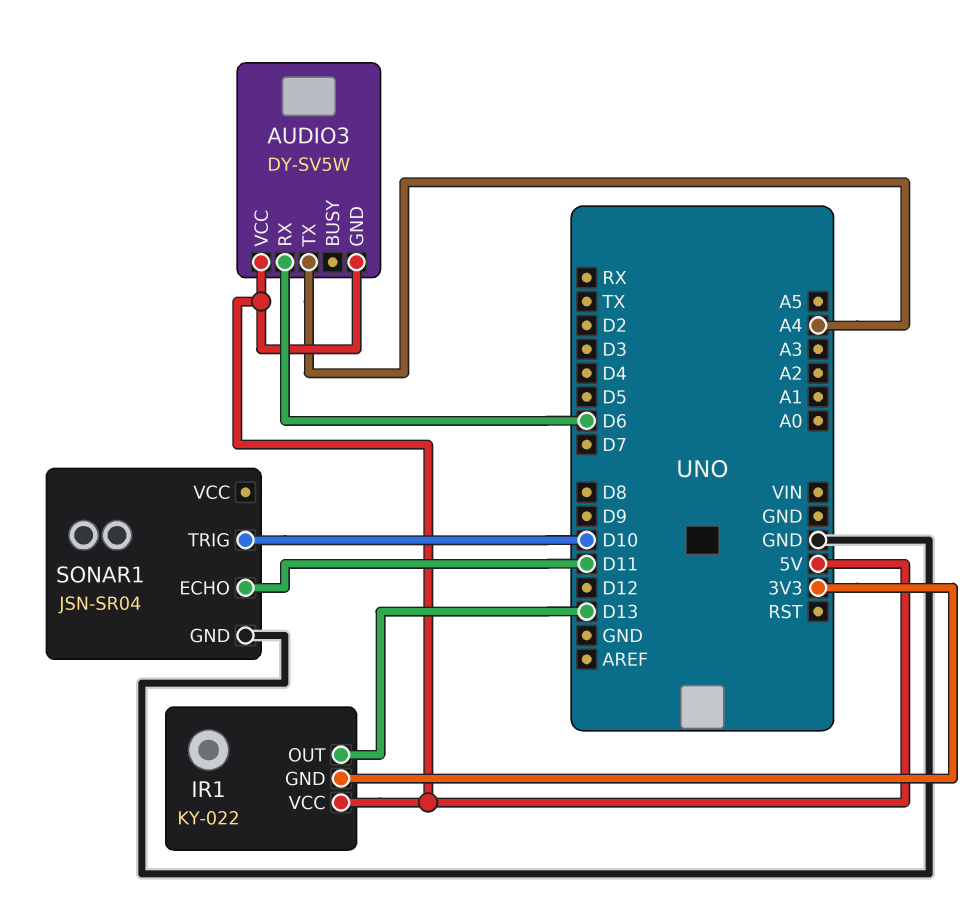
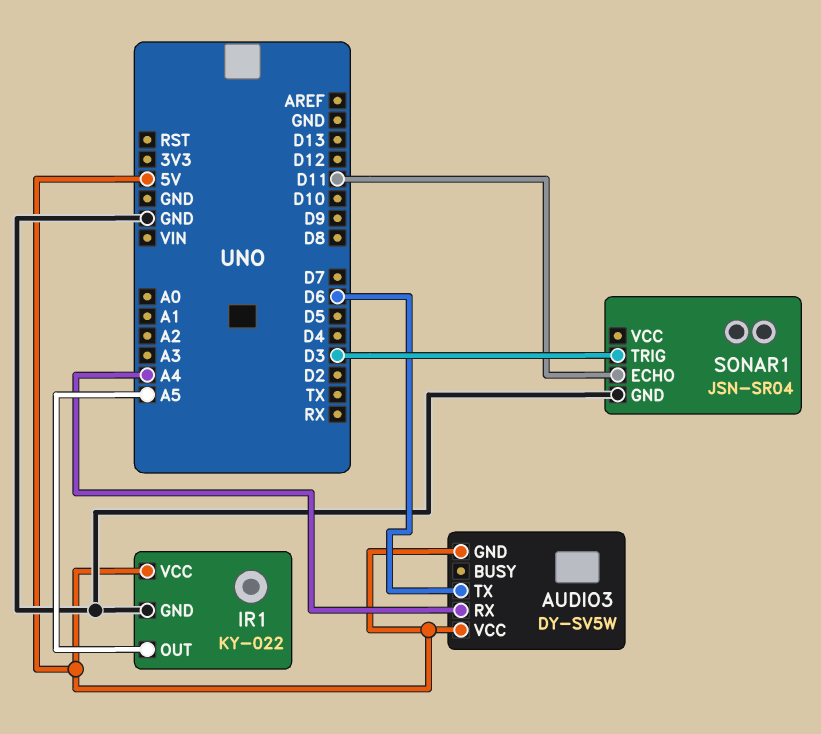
AUDIO3 pin RX: D6 -> A4
AUDIO3 pin TX: A4 -> D6
IR1 pin GND: 3V3 -> GND
IR1 pin OUT: D13 -> A5
SONAR1 pin TRIG: D10 -> D3

